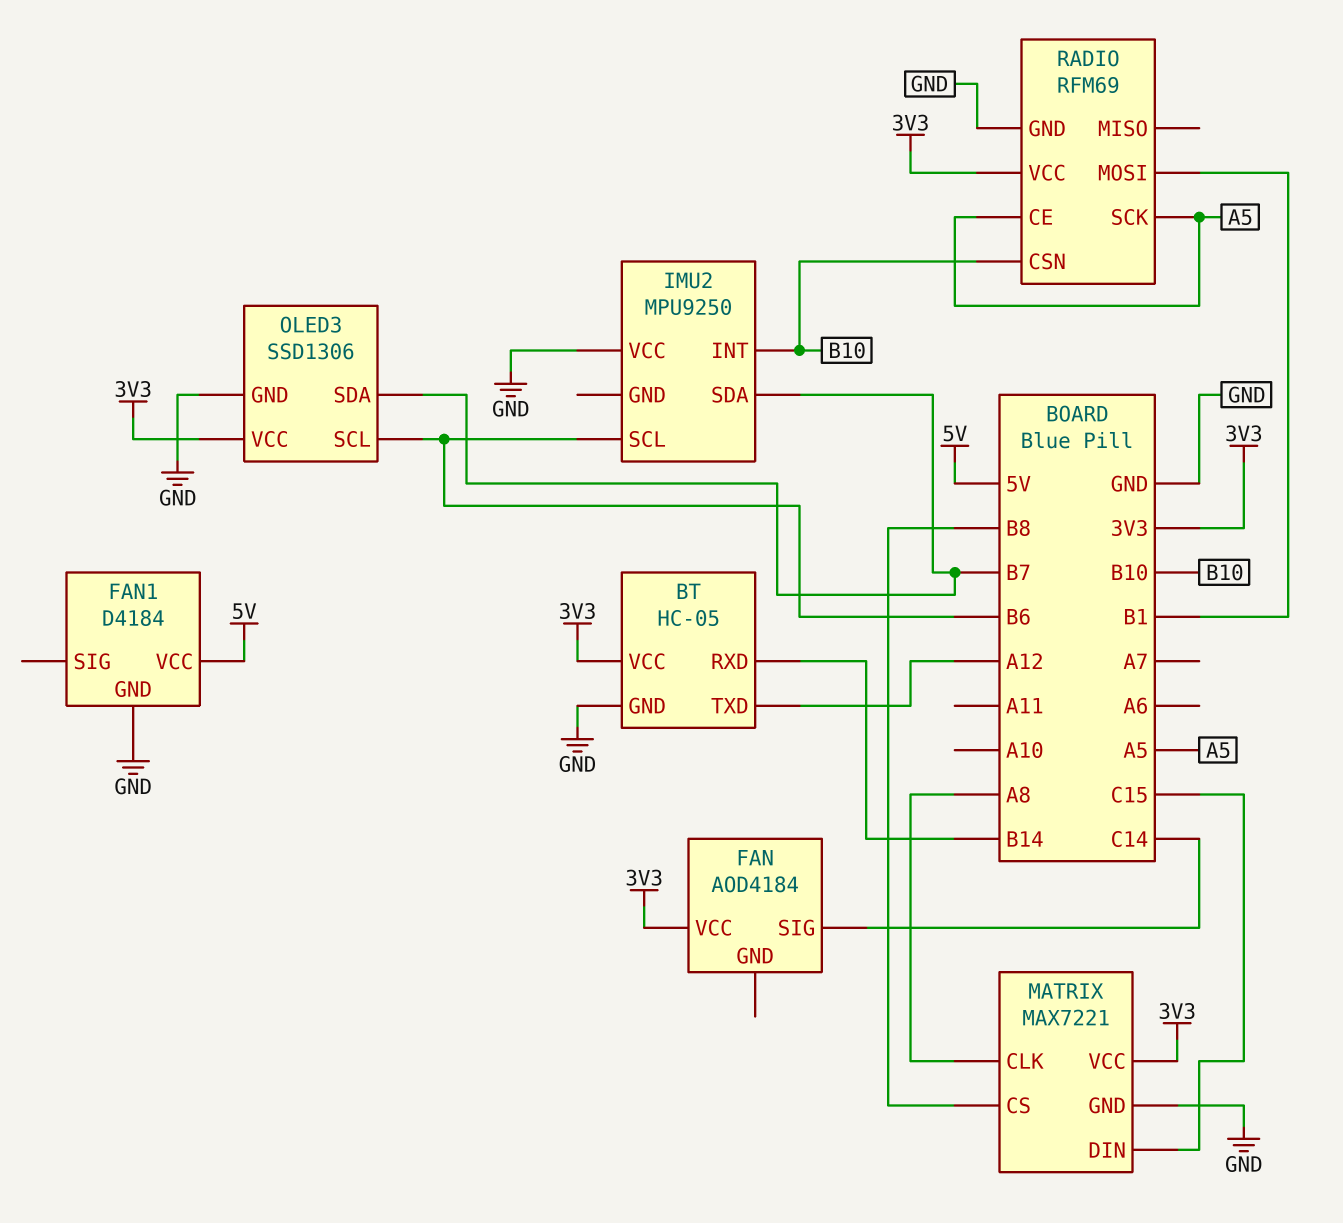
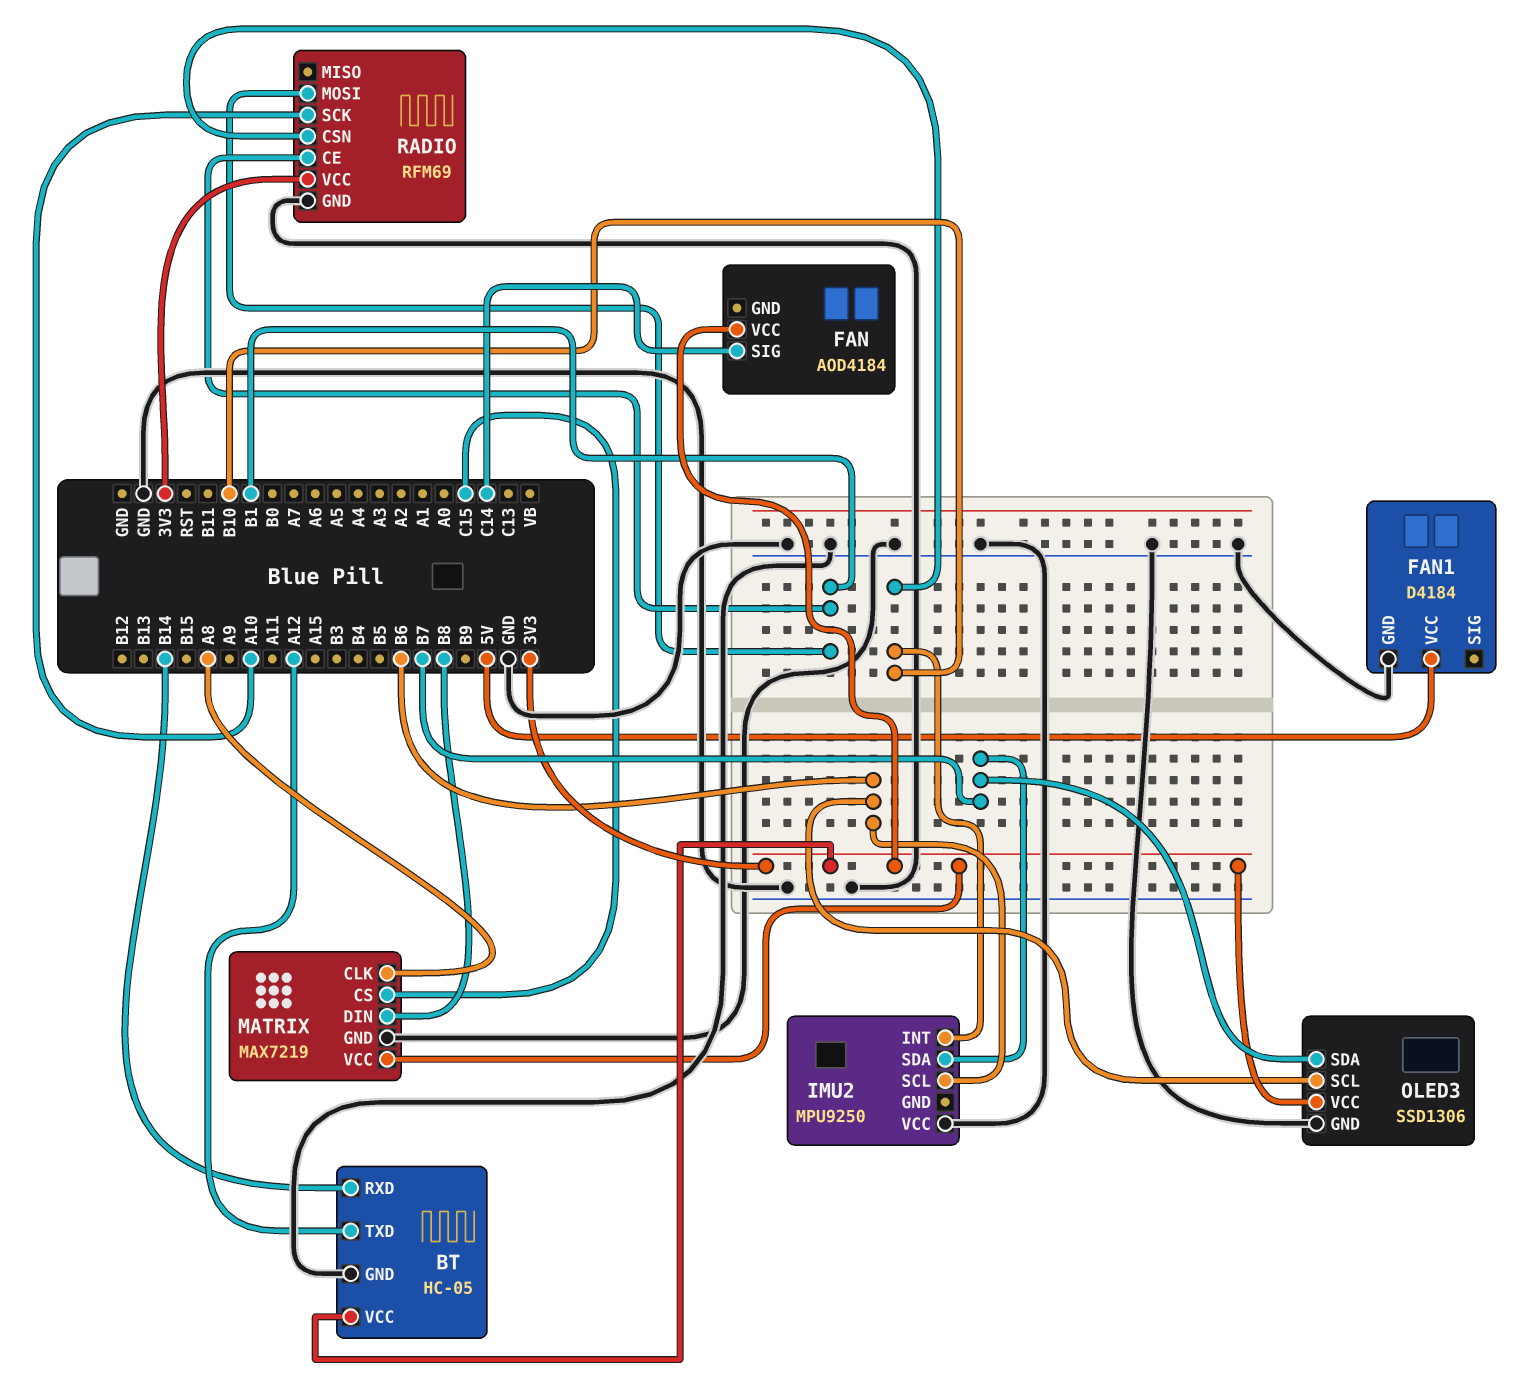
MATRIX: MAX7221 -> MAX7219
MATRIX pin CS: B8 -> C15
MATRIX pin DIN: C15 -> B8
RADIO pin CE: A5 -> B1
RADIO pin SCK: A5 -> A10

